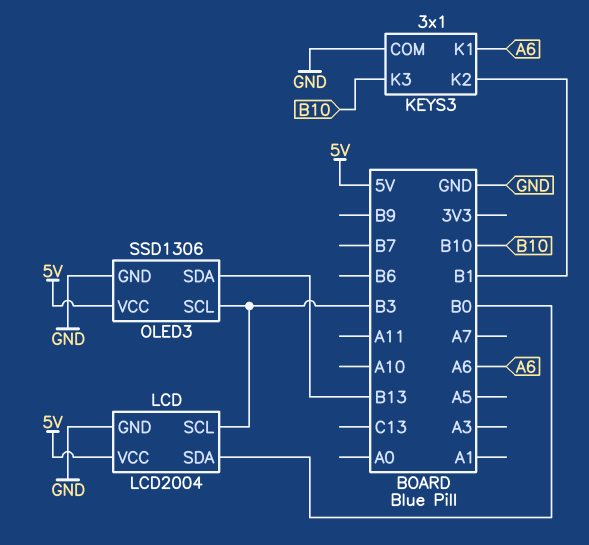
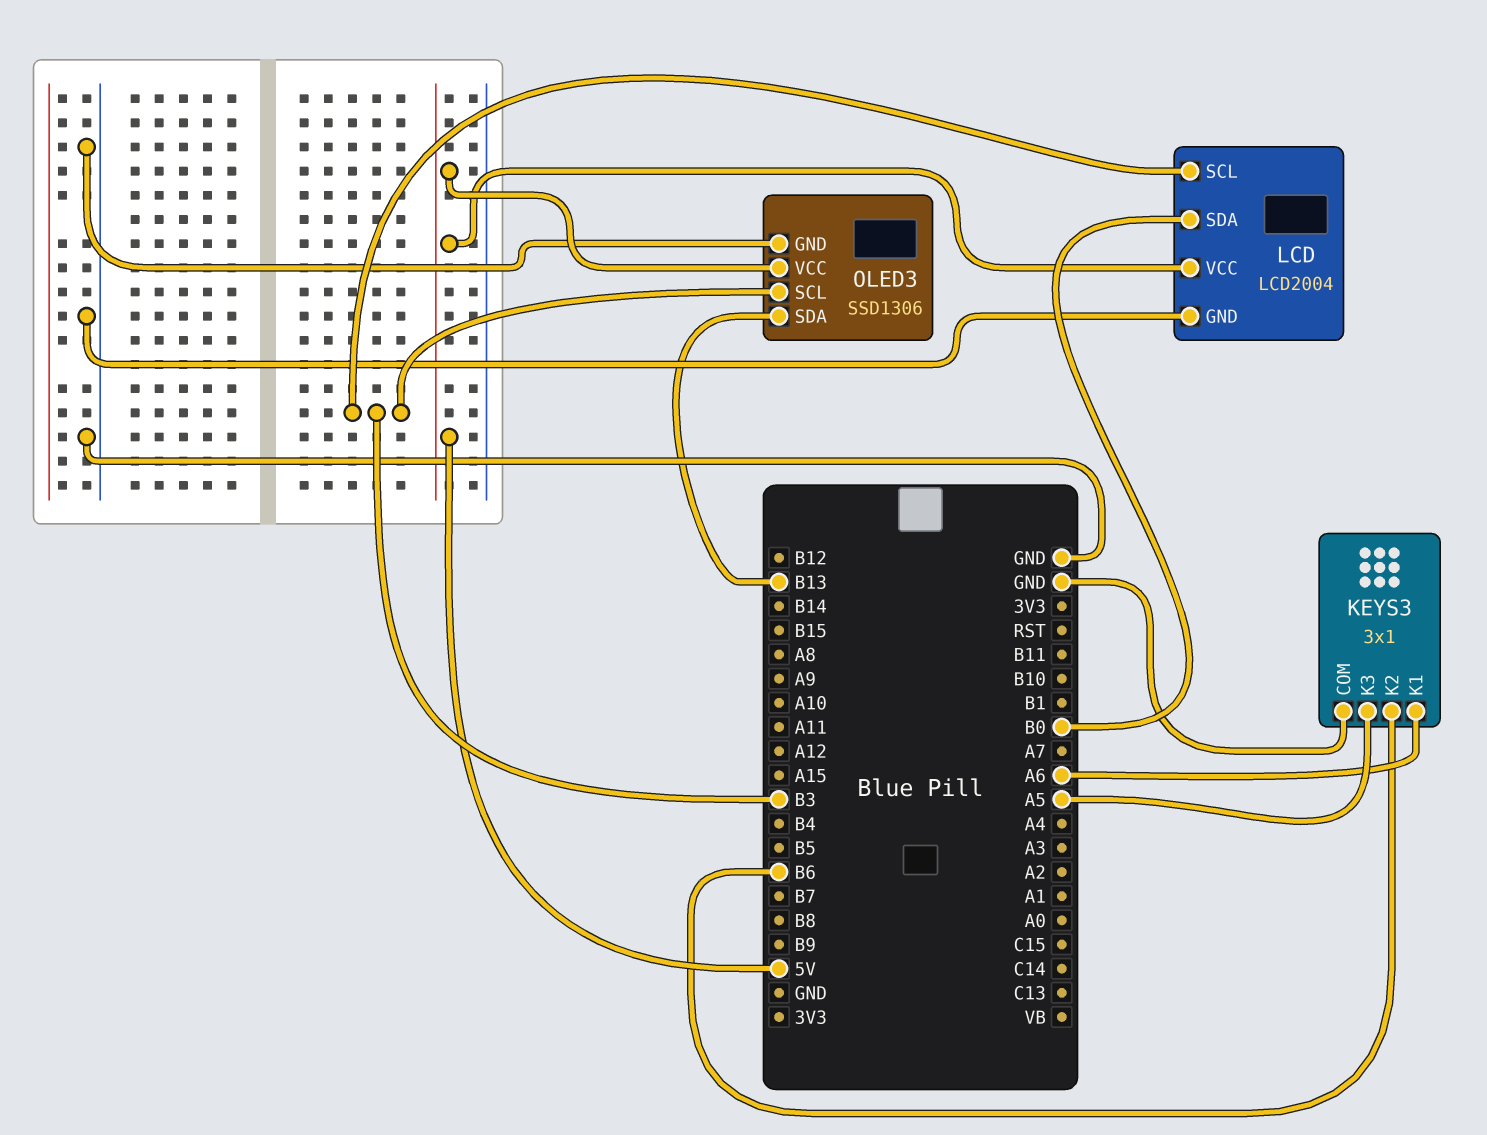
KEYS3 pin K2: B1 -> B6
KEYS3 pin K3: B10 -> A5

